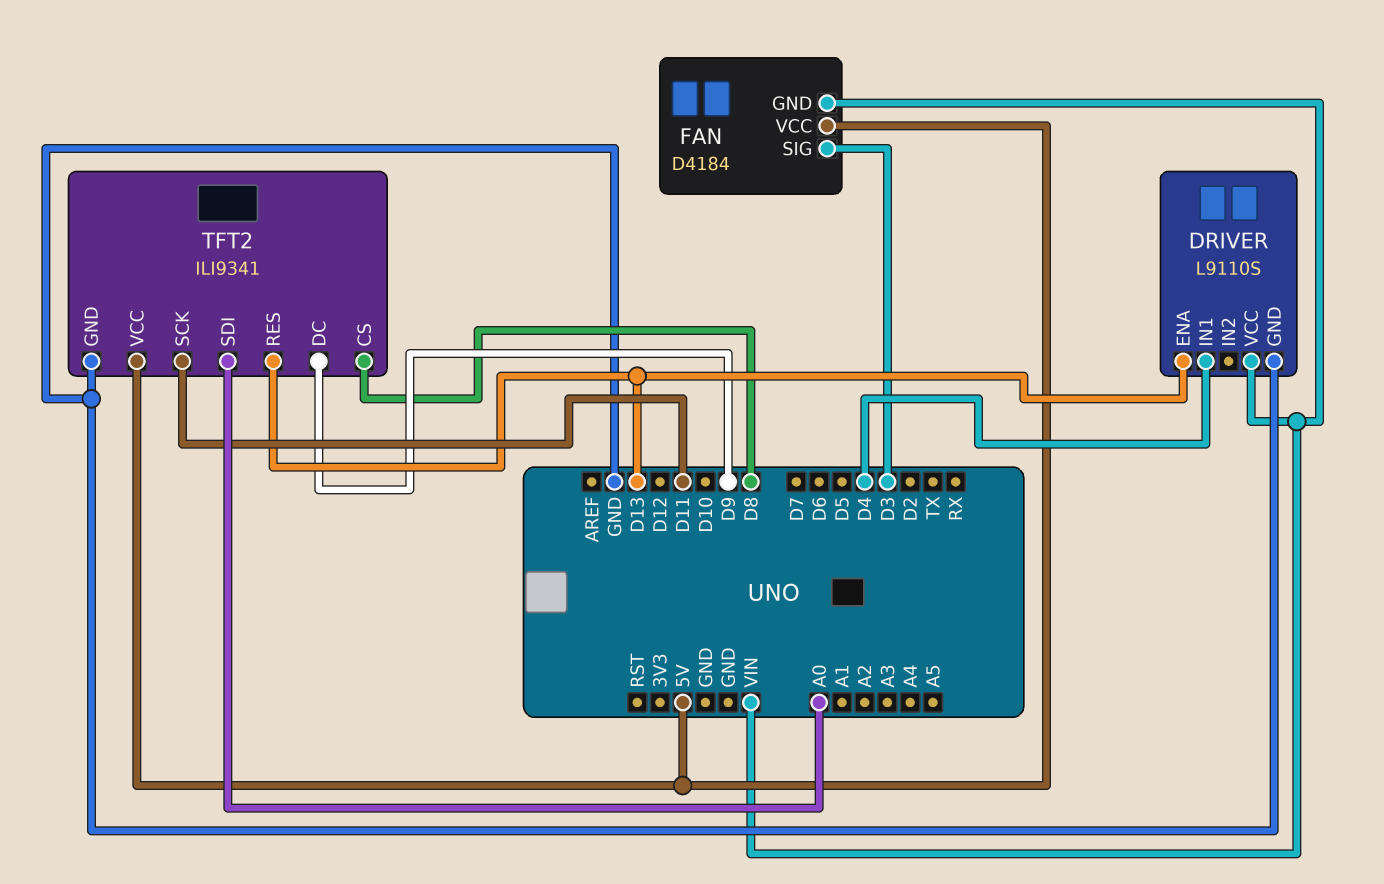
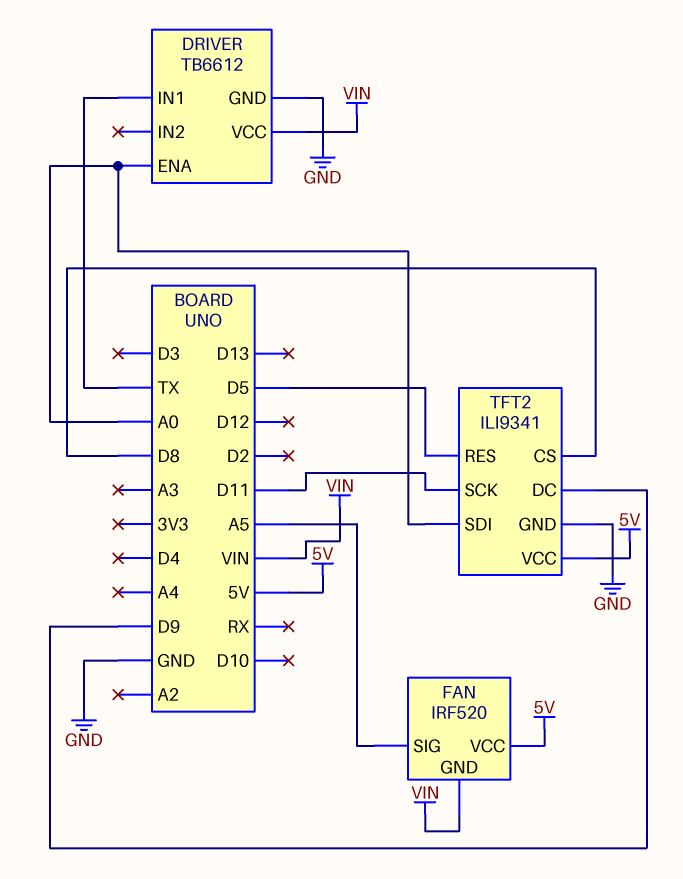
DRIVER: L9110S -> TB6612
DRIVER pin ENA: D13 -> A0
DRIVER pin IN1: D4 -> TX
FAN: D4184 -> IRF520
FAN pin SIG: D3 -> A5
TFT2 pin RES: D13 -> D5

